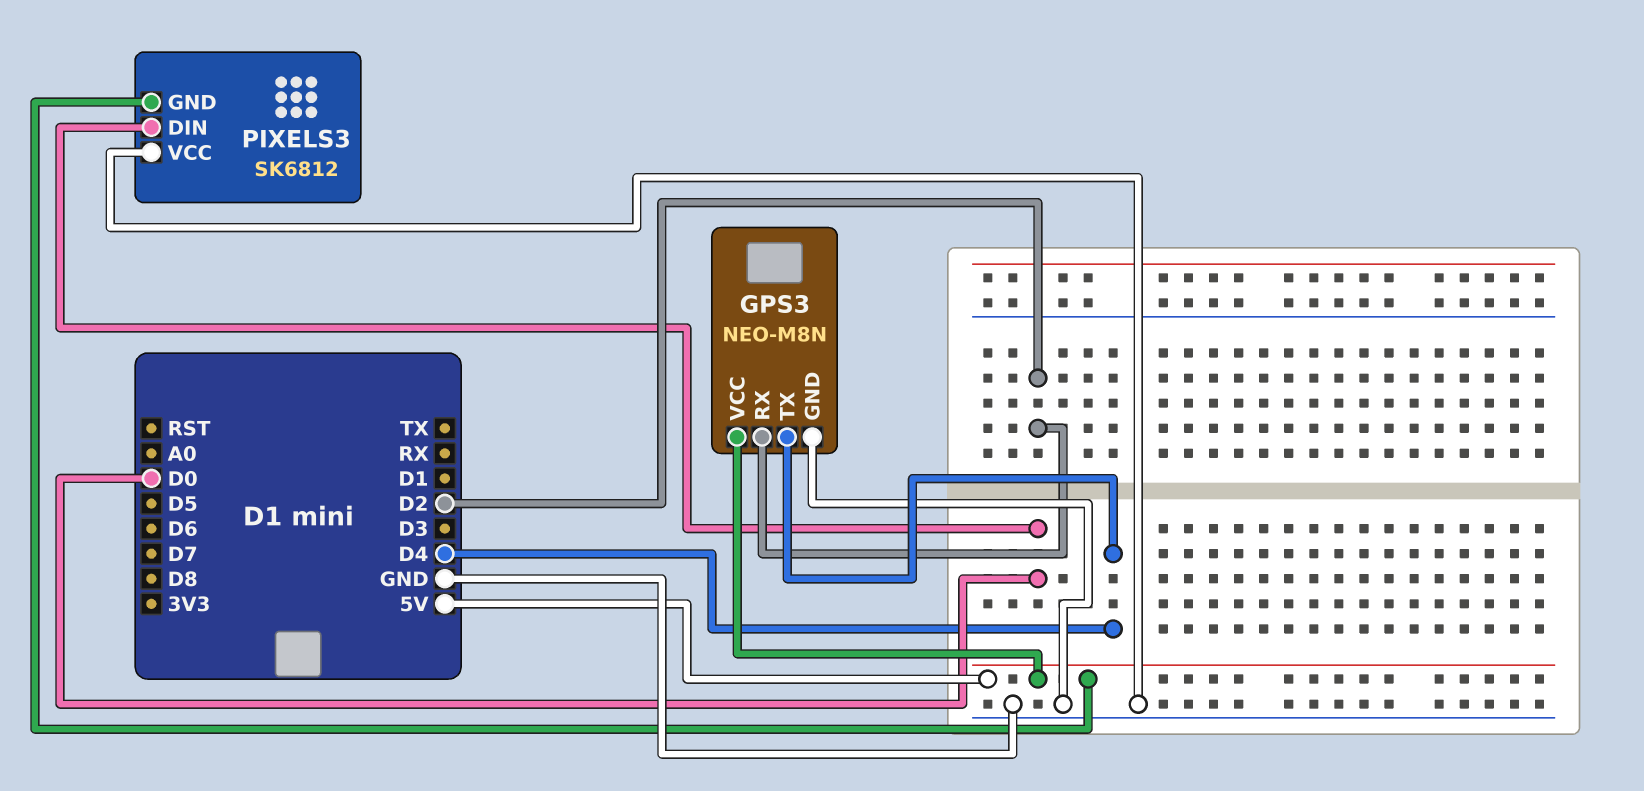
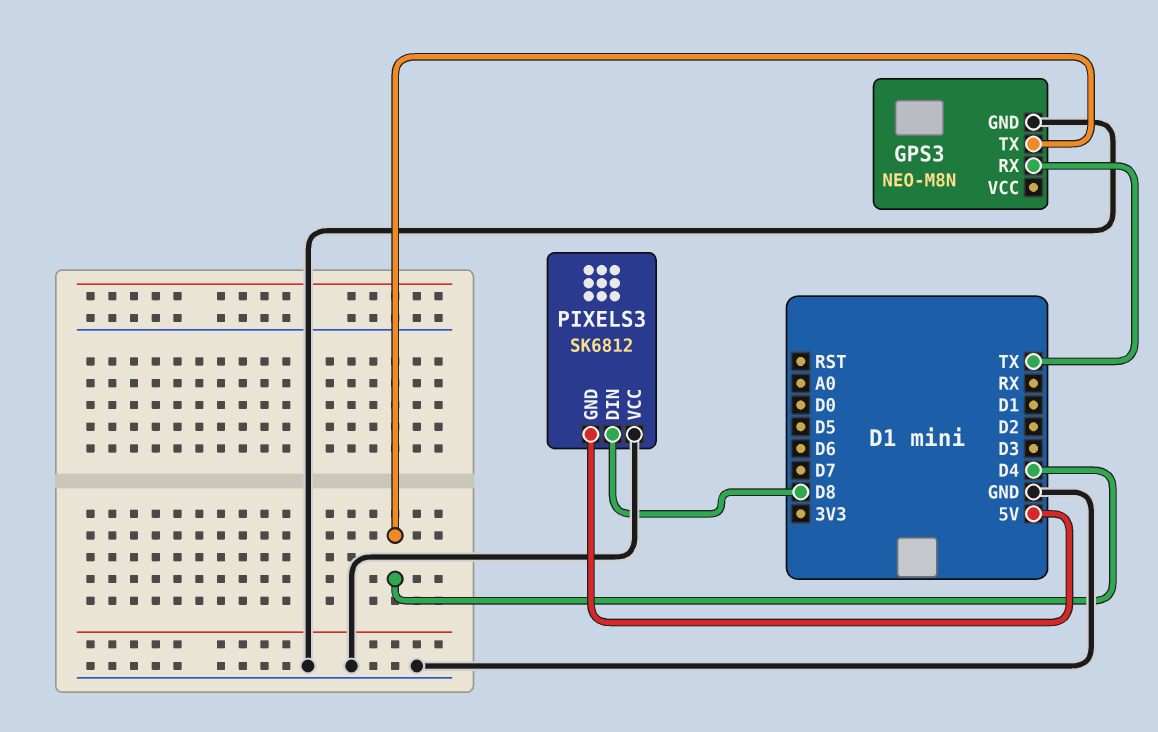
GPS3 pin RX: D2 -> TX
GPS3 pin VCC: 5V -> none
PIXELS3 pin DIN: D0 -> D8

